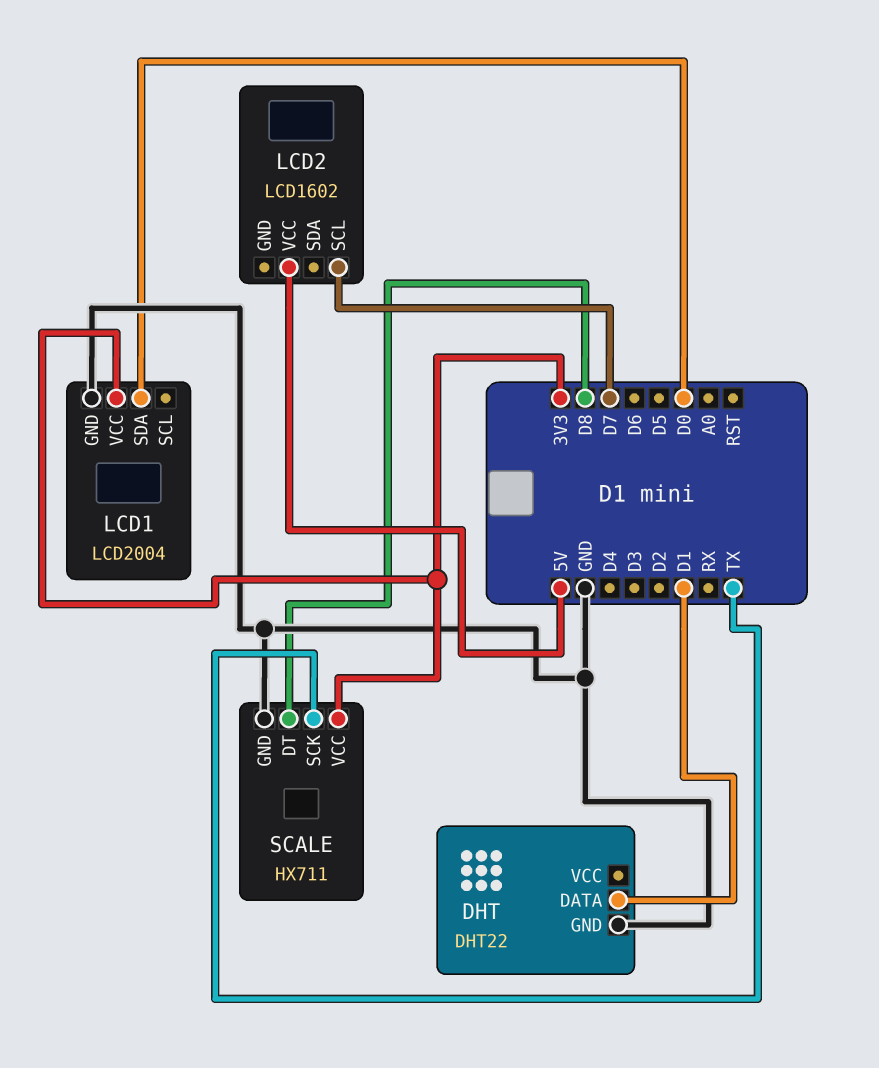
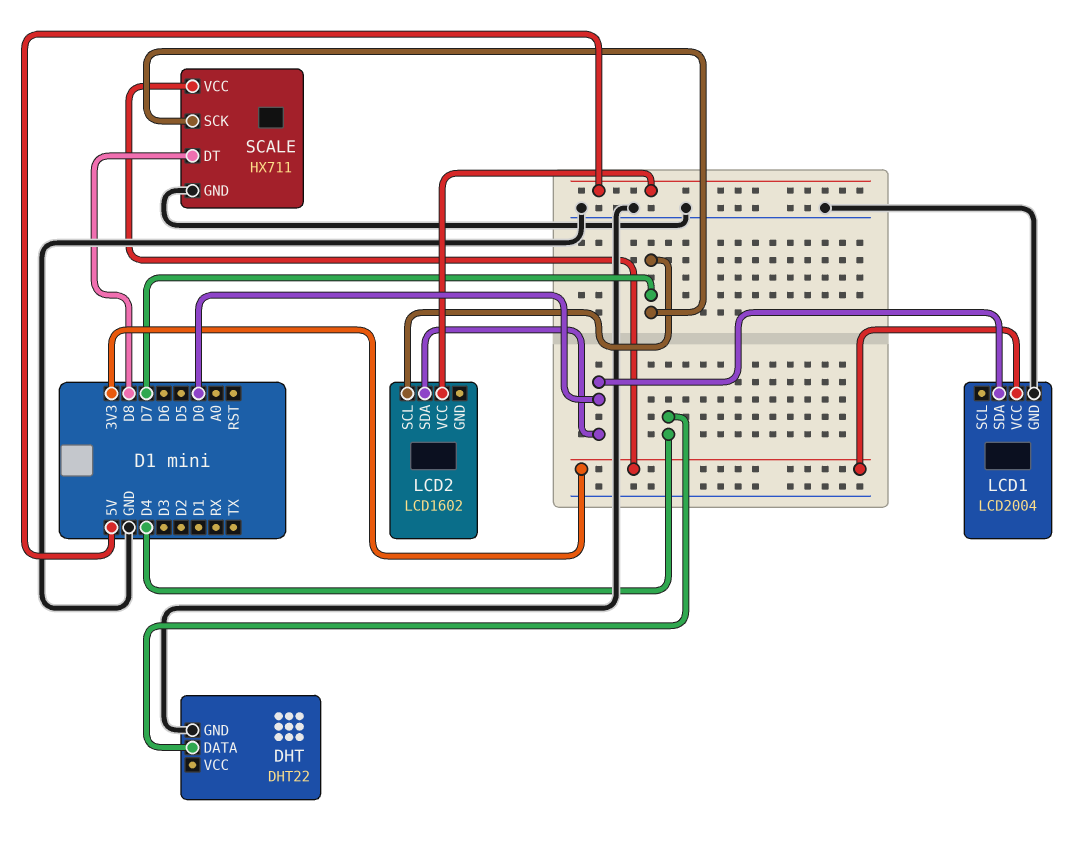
DHT pin DATA: D1 -> D4
LCD2 pin SDA: none -> D0
SCALE pin SCK: TX -> D7

